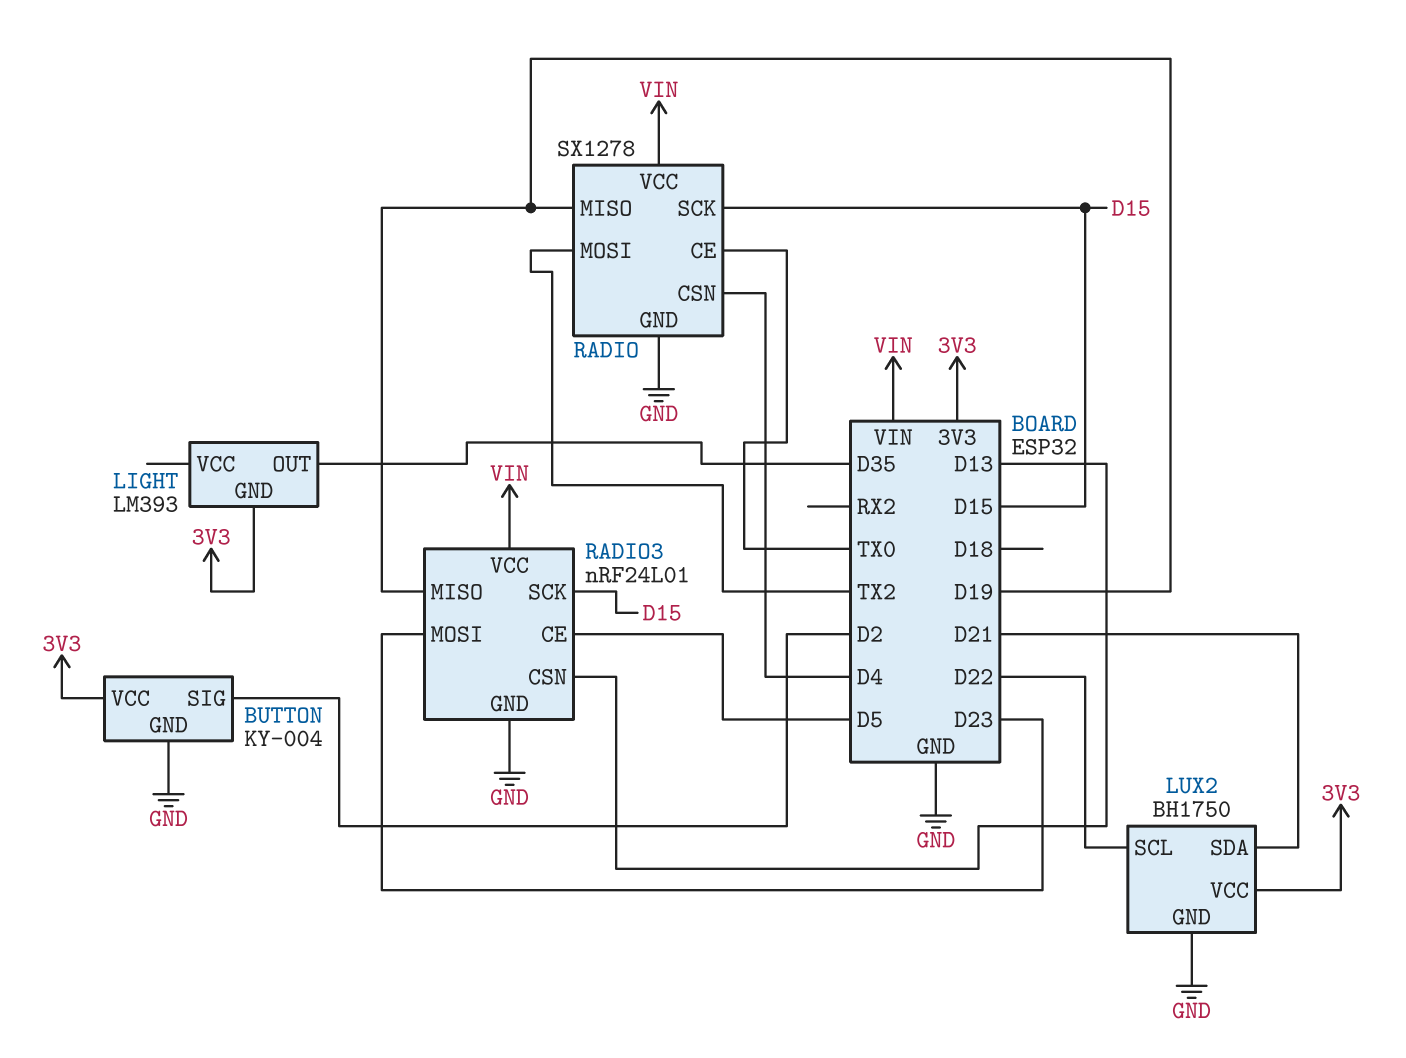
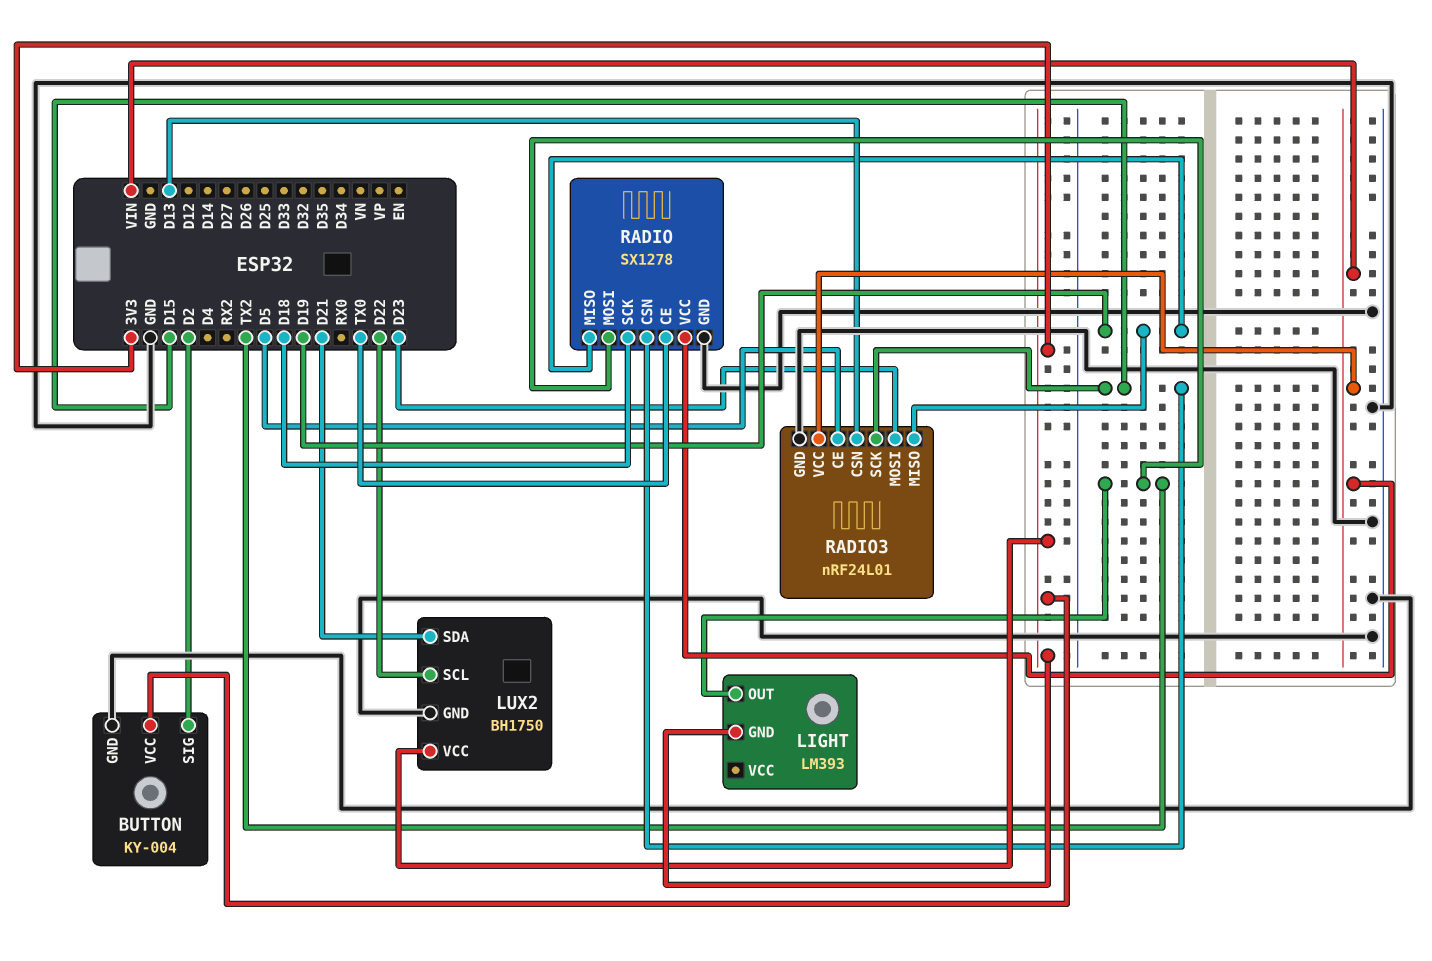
LIGHT pin OUT: D35 -> TX2
RADIO pin CSN: D4 -> D15
RADIO pin SCK: D15 -> D18

